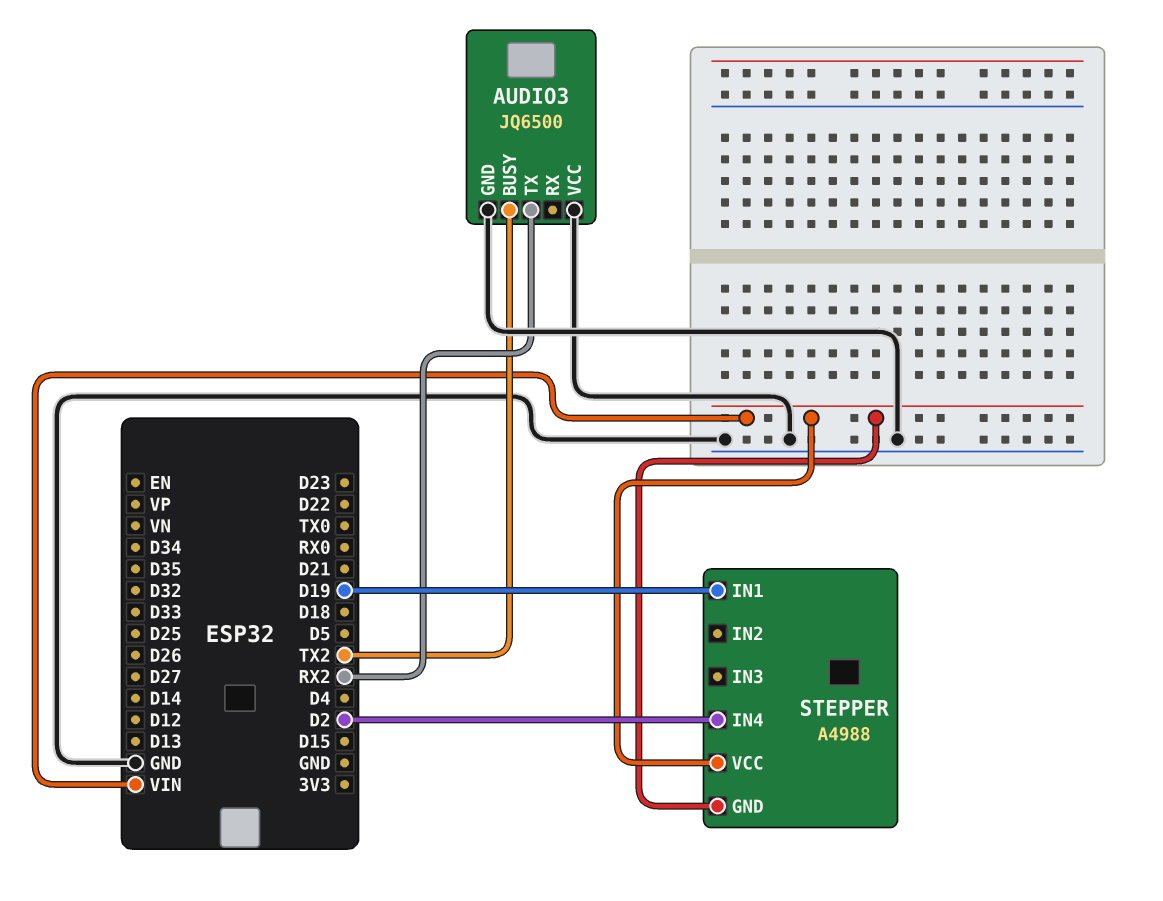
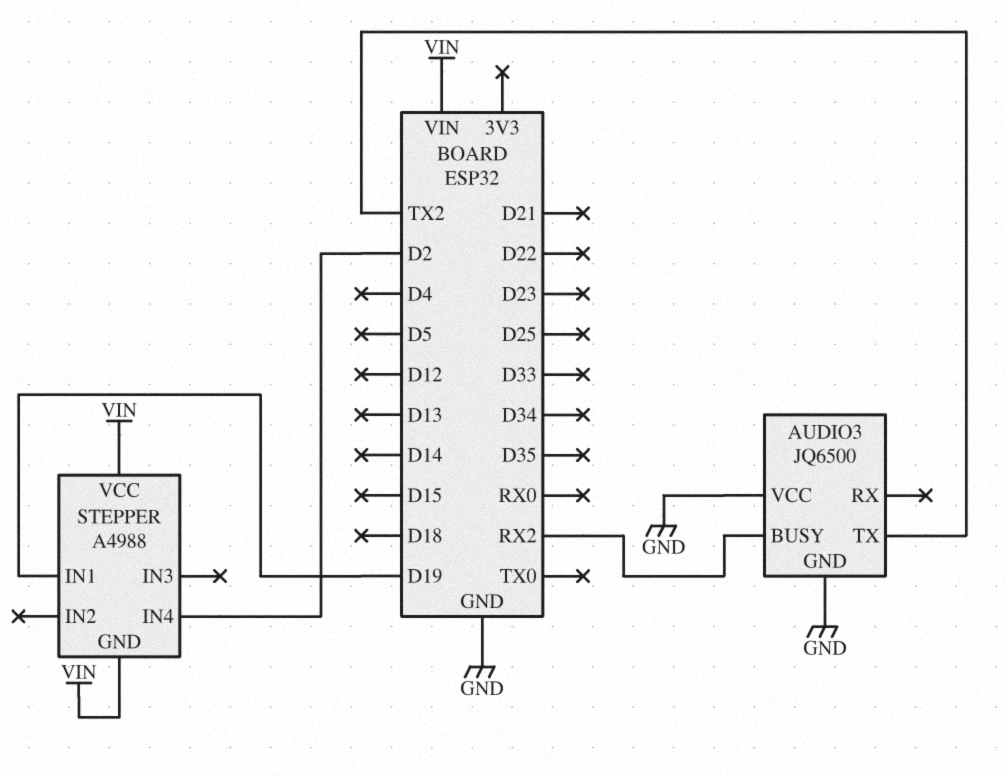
AUDIO3 pin BUSY: TX2 -> RX2
AUDIO3 pin TX: RX2 -> TX2

